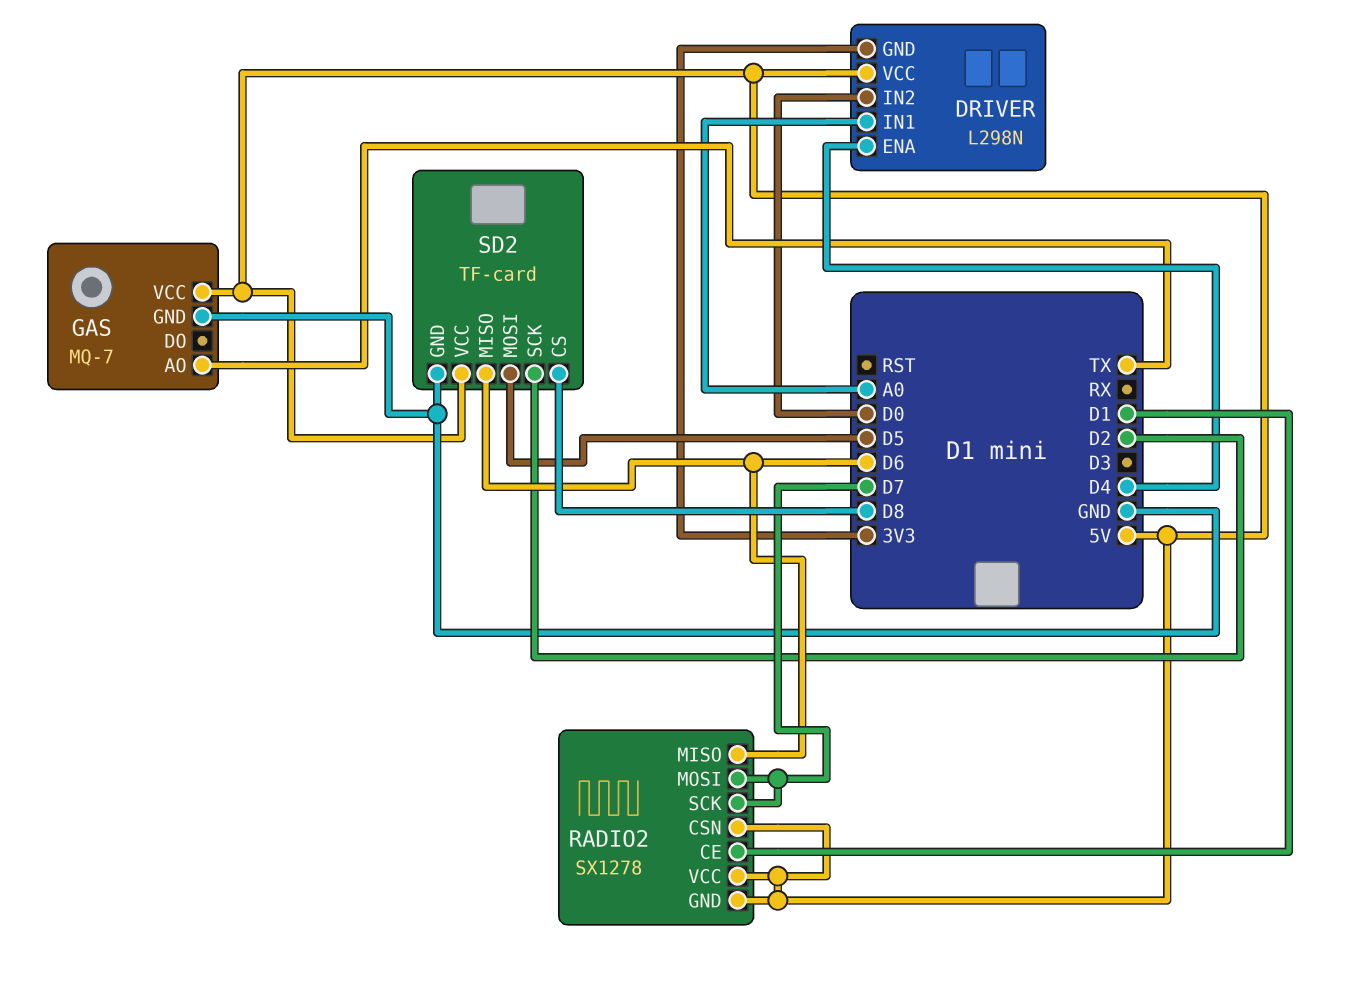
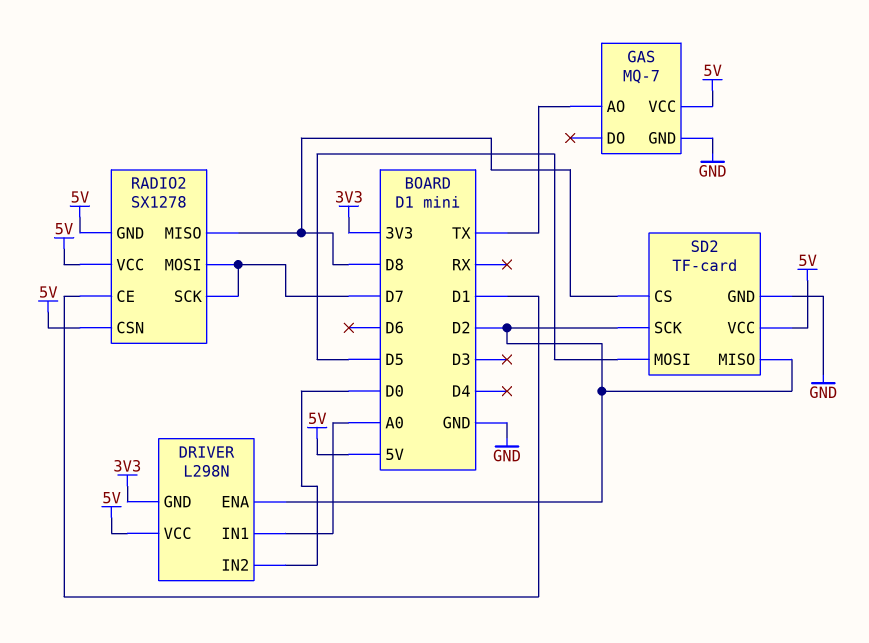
DRIVER pin ENA: D4 -> D2
RADIO2 pin MISO: D6 -> D8
SD2 pin MISO: D6 -> D2

